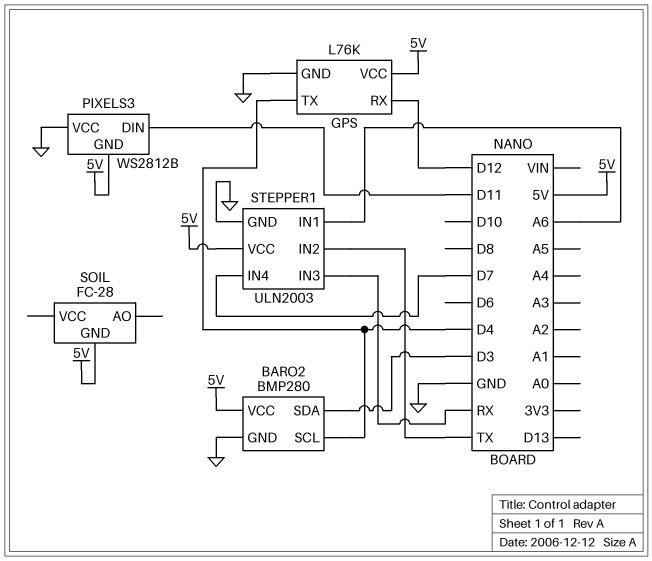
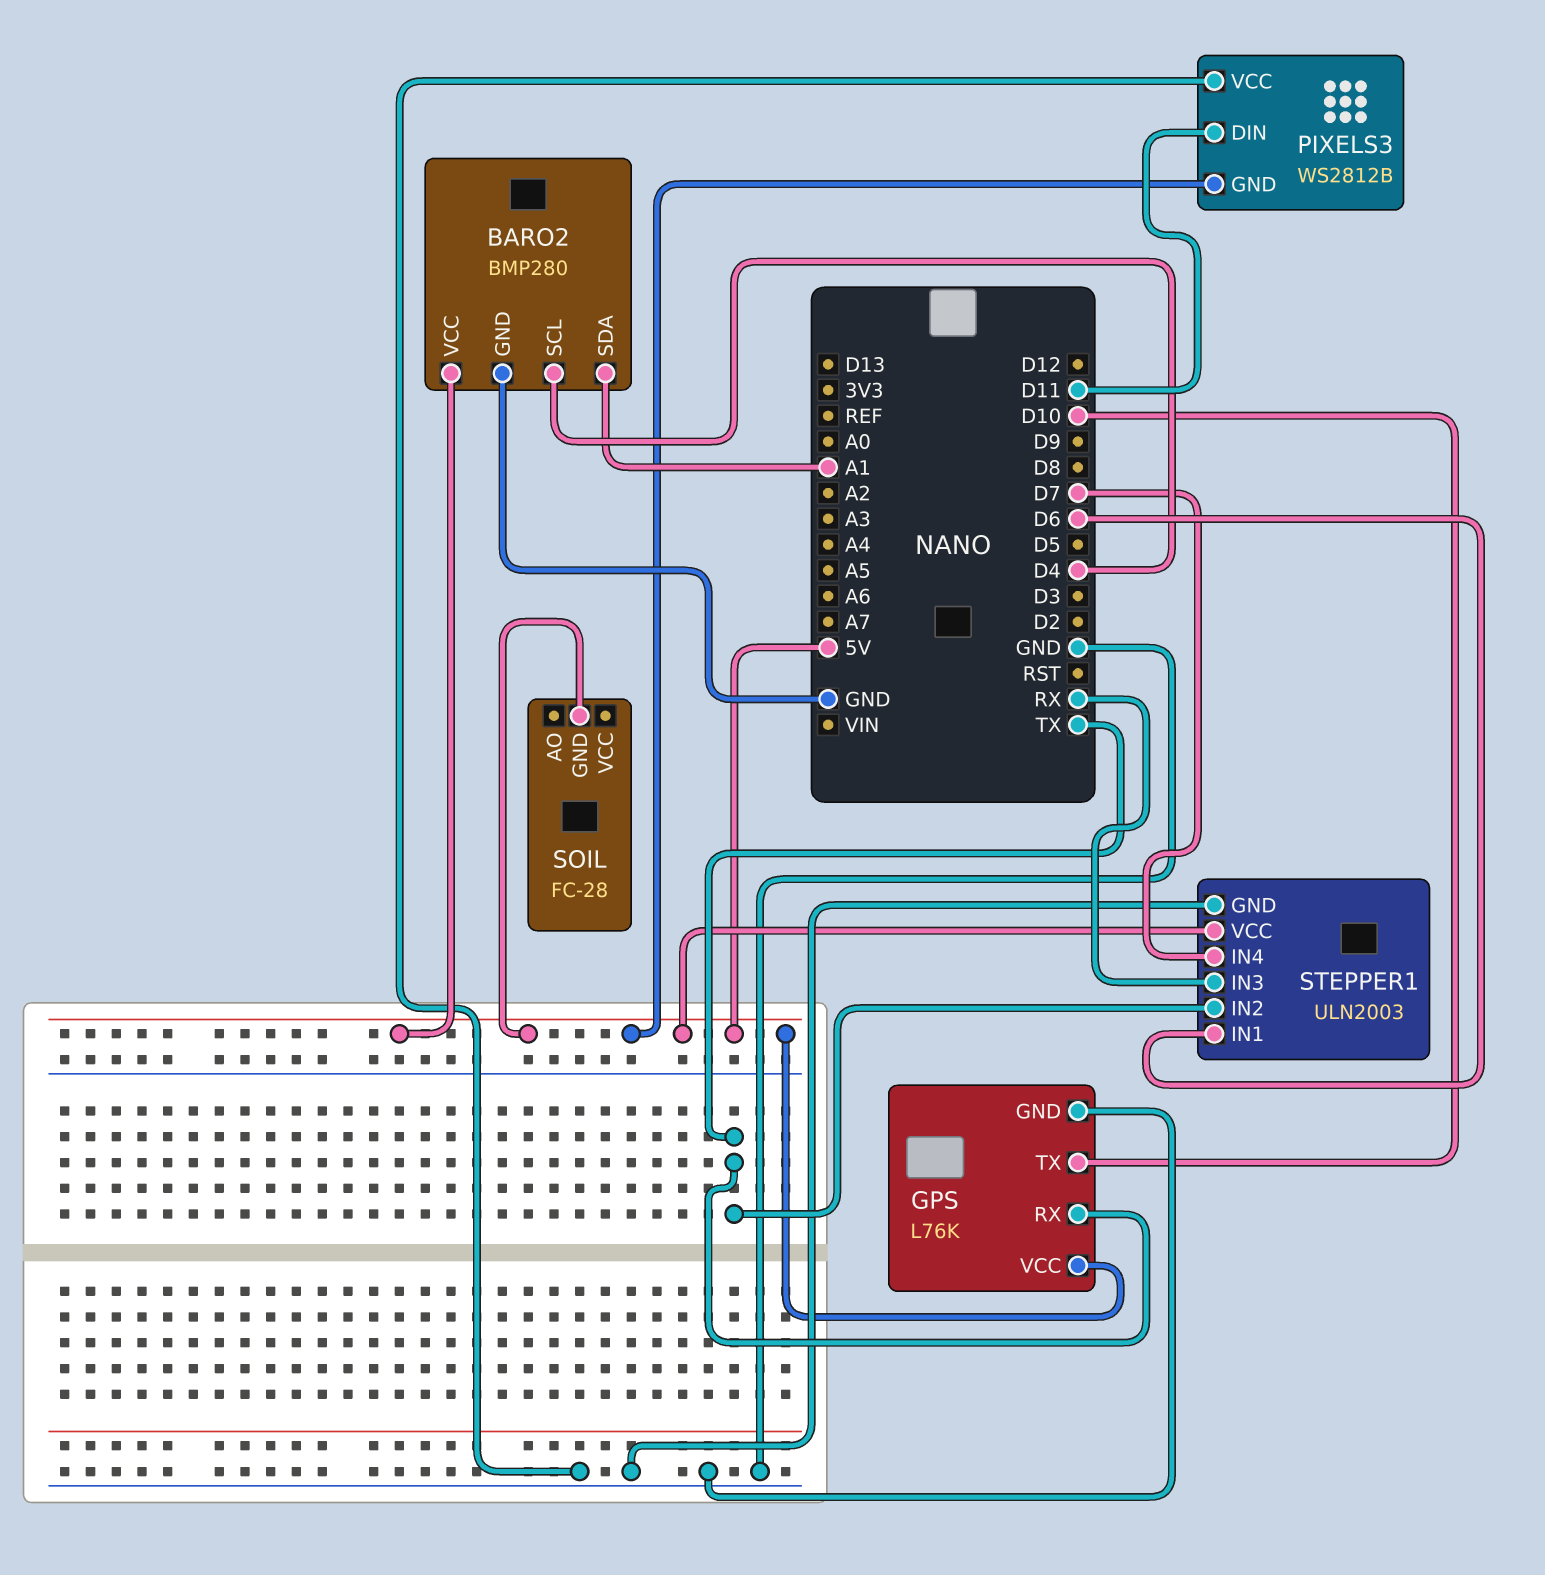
BARO2 pin SDA: D3 -> A1
GPS pin RX: D12 -> TX
GPS pin TX: D4 -> D10
STEPPER1 pin IN1: A6 -> D6

